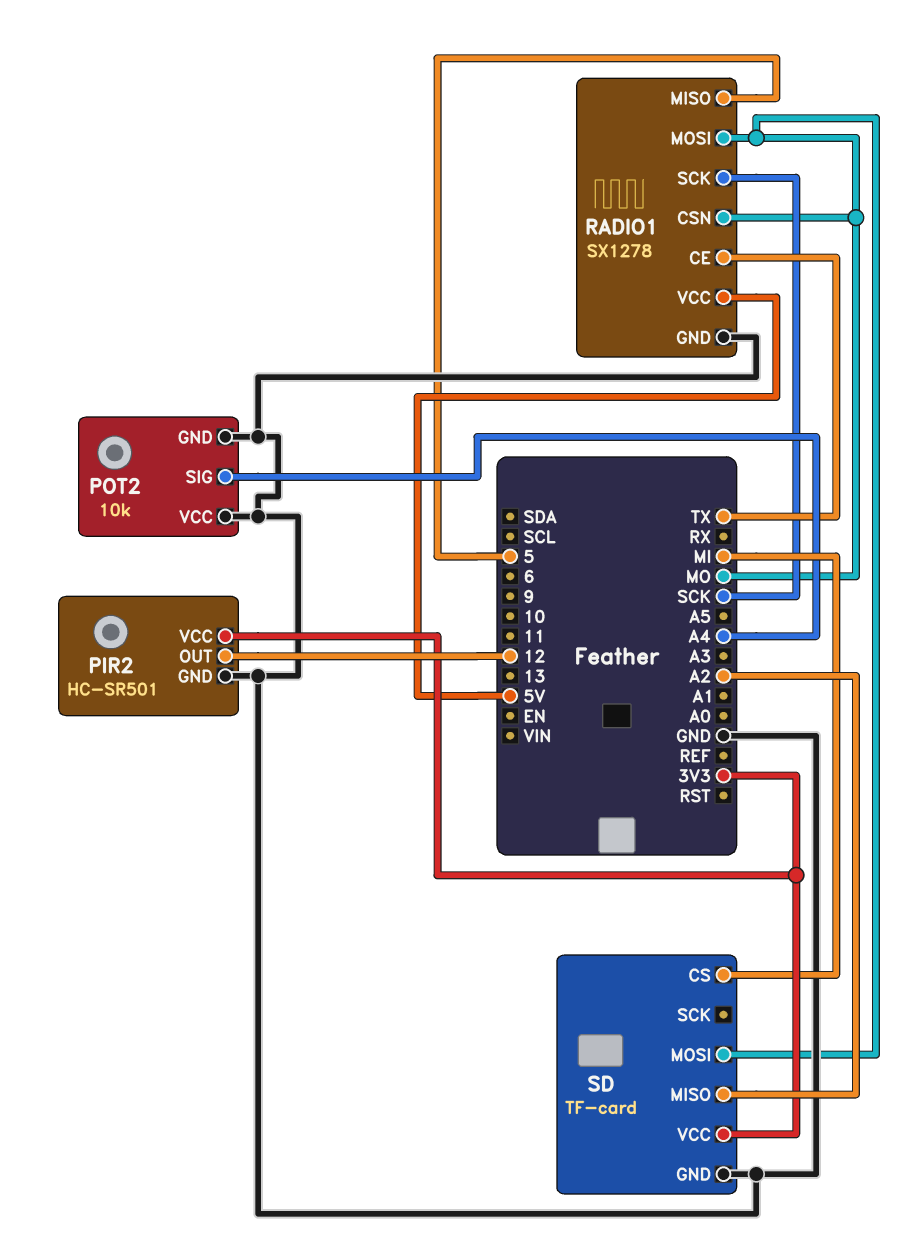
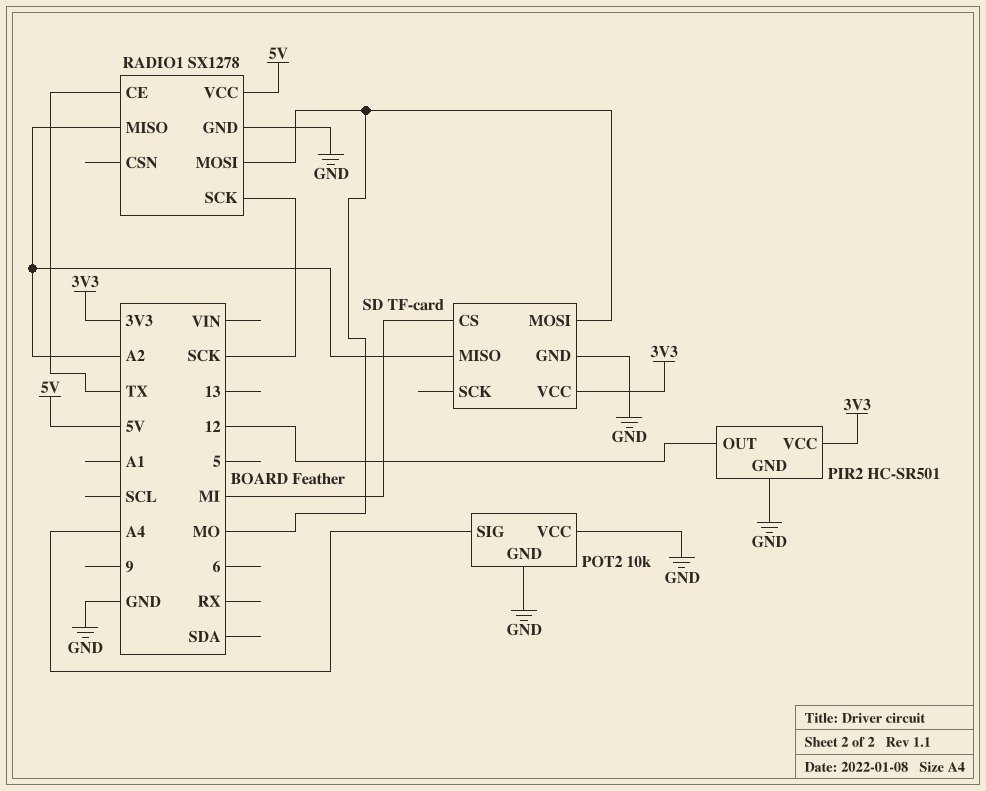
RADIO1 pin CSN: MO -> none
RADIO1 pin MISO: 5 -> A2

